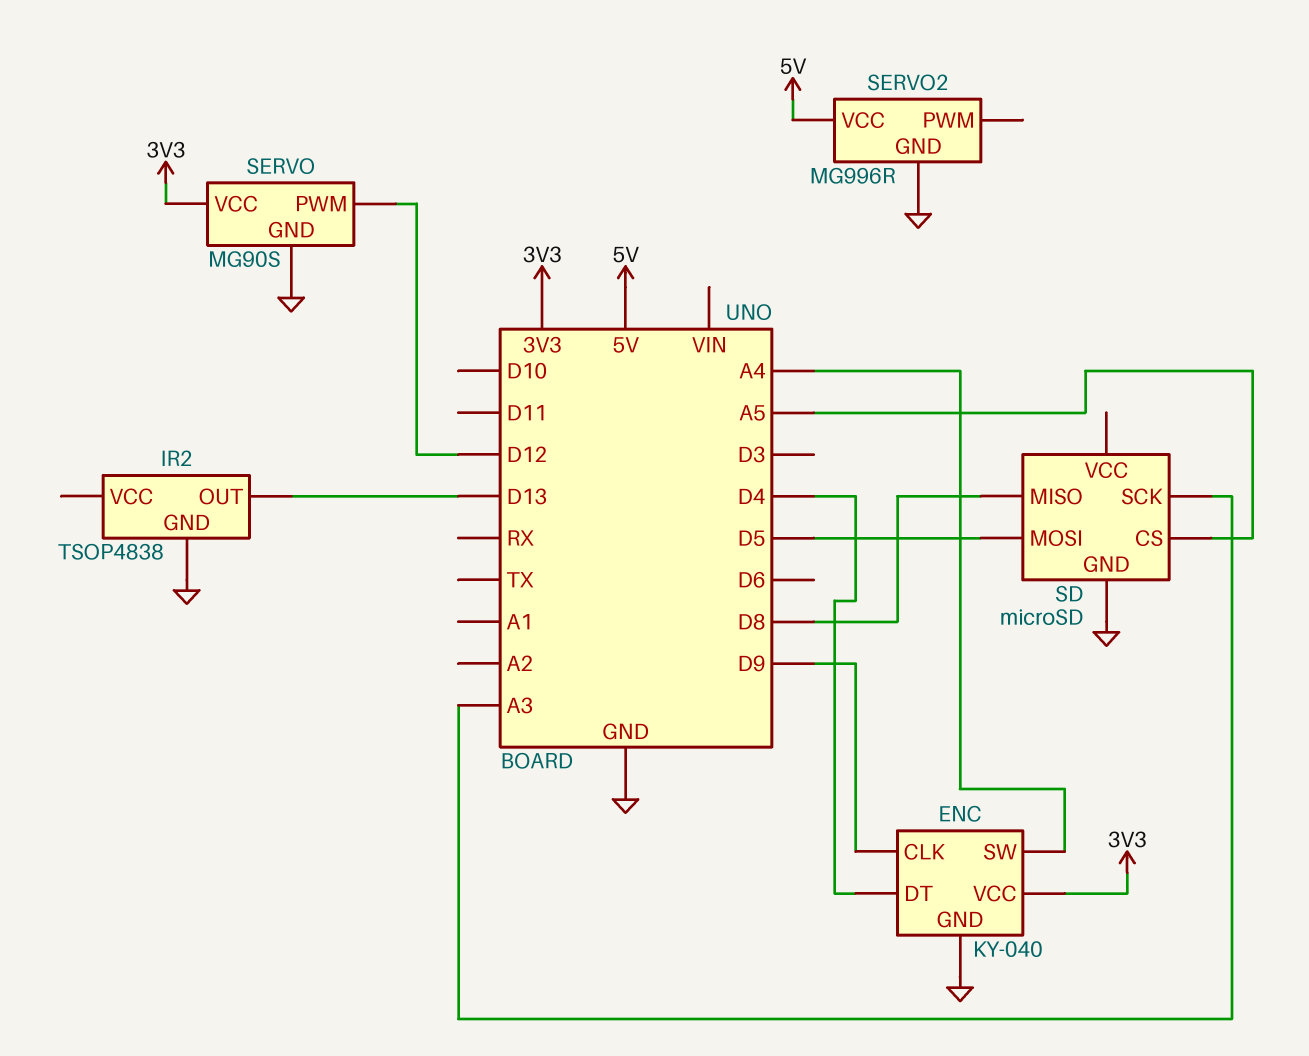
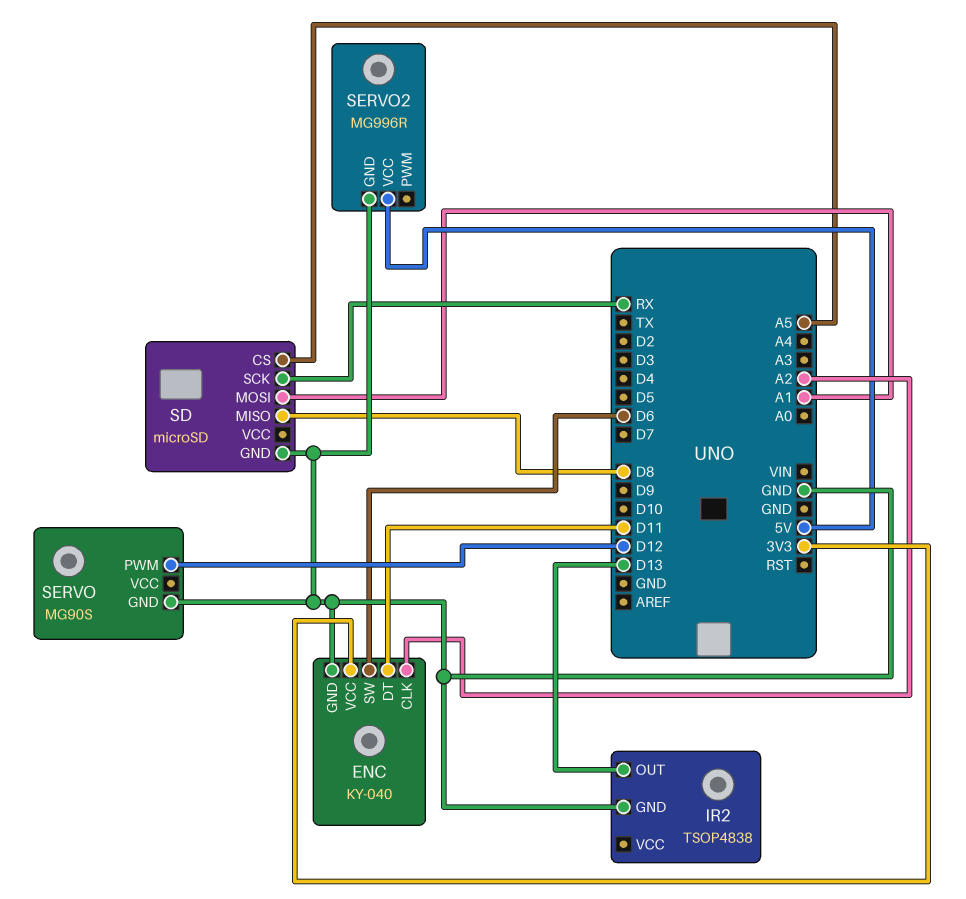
ENC pin CLK: D9 -> A2
ENC pin DT: D4 -> D11
ENC pin SW: A4 -> D6
SD pin MOSI: D5 -> A1
SD pin SCK: A3 -> RX
SERVO pin VCC: 3V3 -> none

